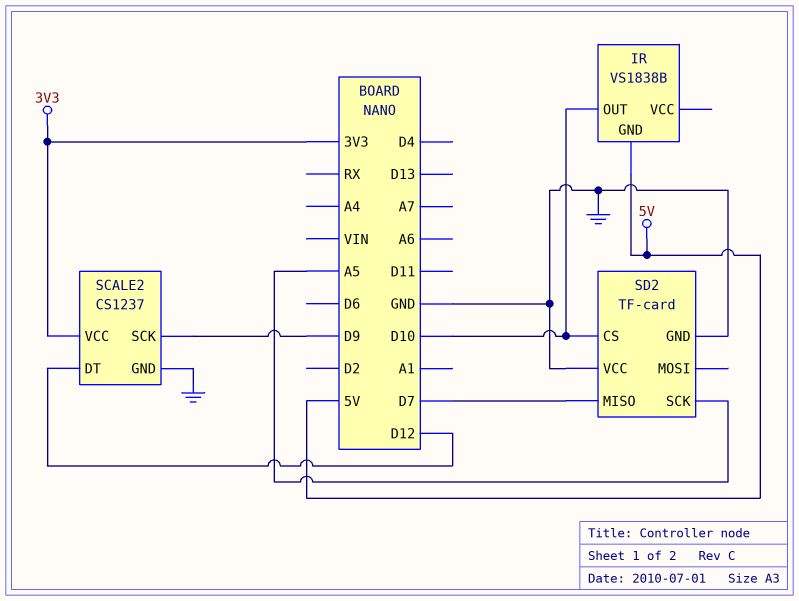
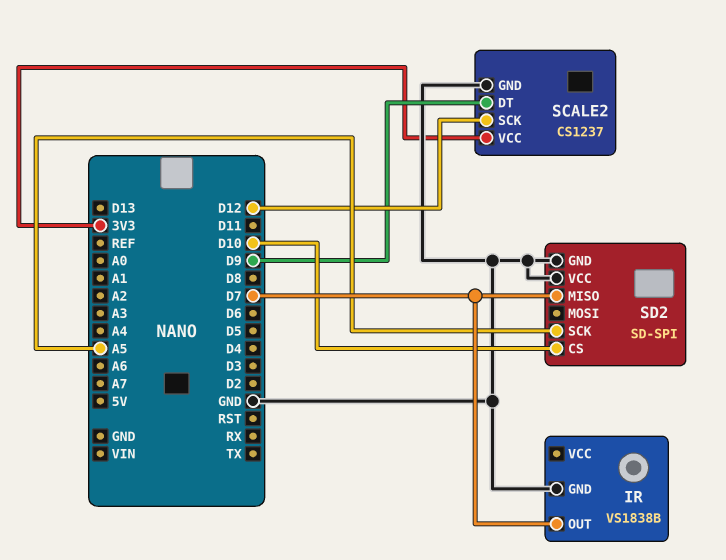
IR pin GND: 5V -> GND
IR pin OUT: D10 -> D7
SCALE2 pin DT: D12 -> D9
SCALE2 pin SCK: D9 -> D12
SD2: TF-card -> SD-SPI

